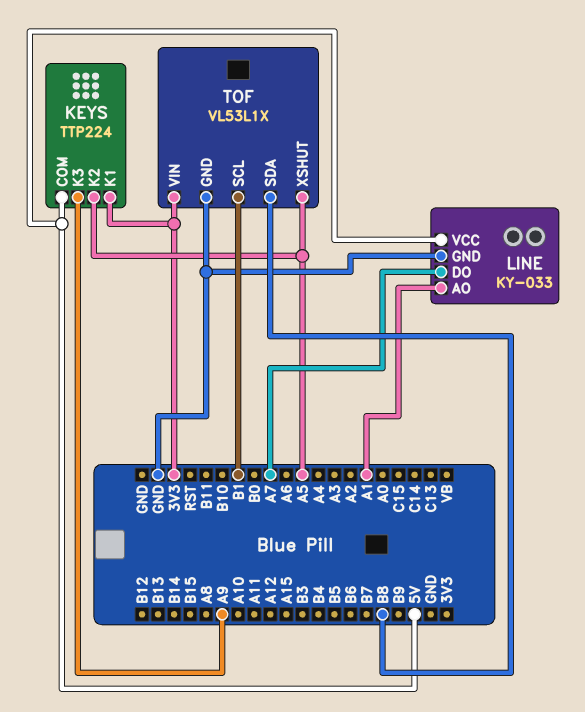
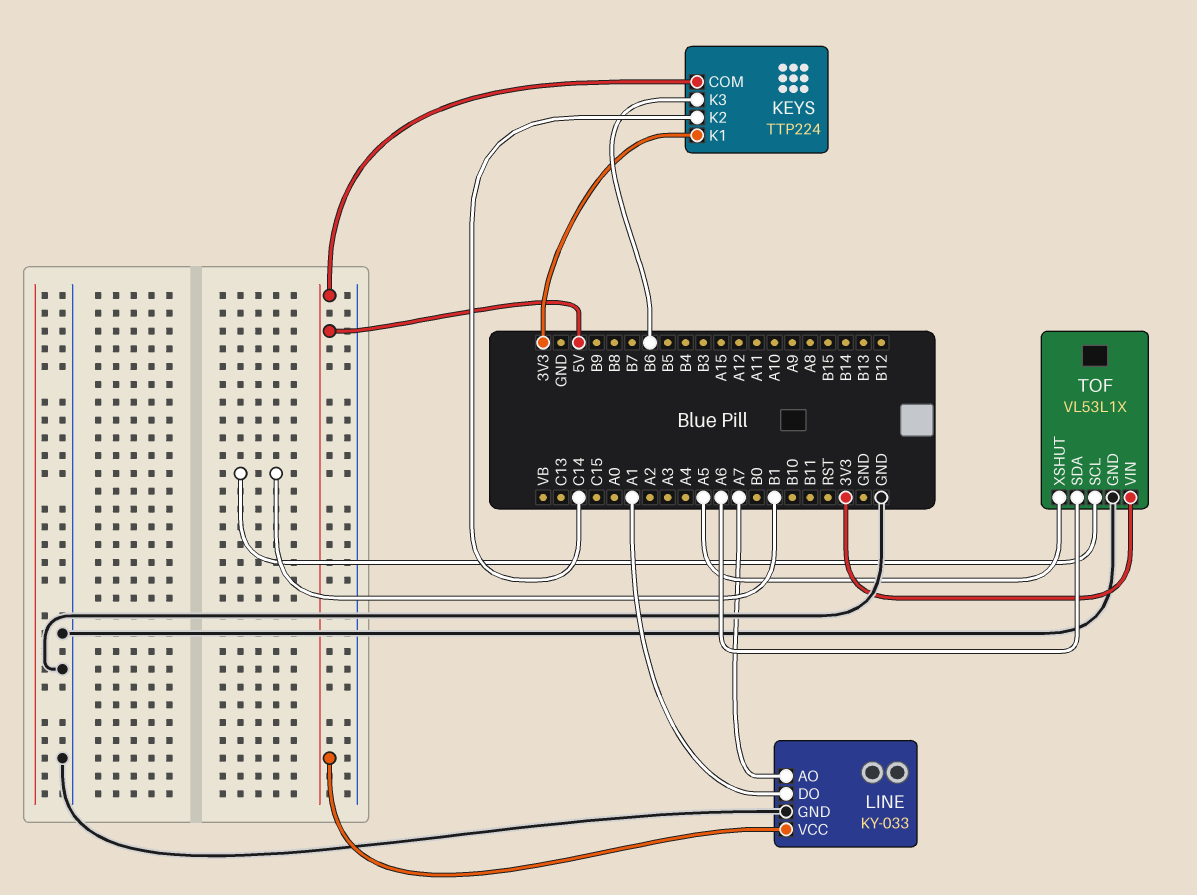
KEYS pin K2: A5 -> C14
KEYS pin K3: A9 -> B6
LINE pin AO: A1 -> A7
LINE pin DO: A7 -> A1
TOF pin SDA: B8 -> A6

